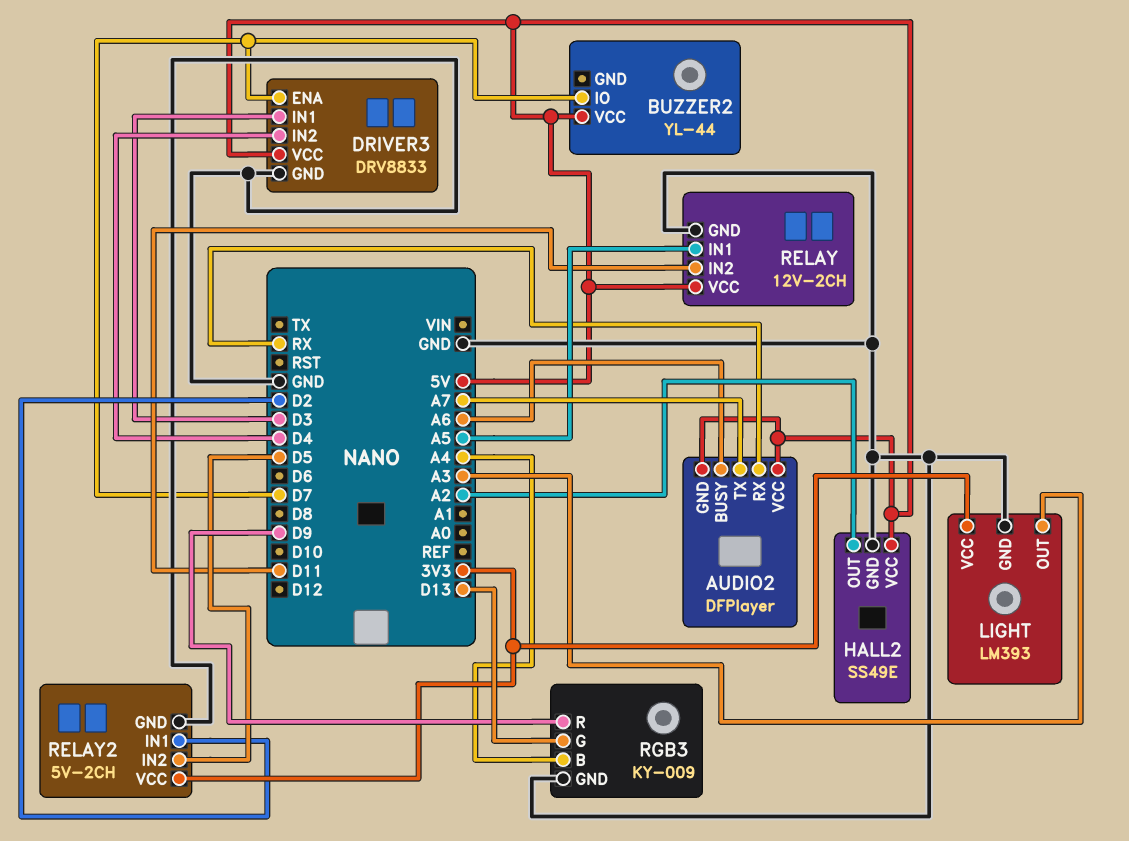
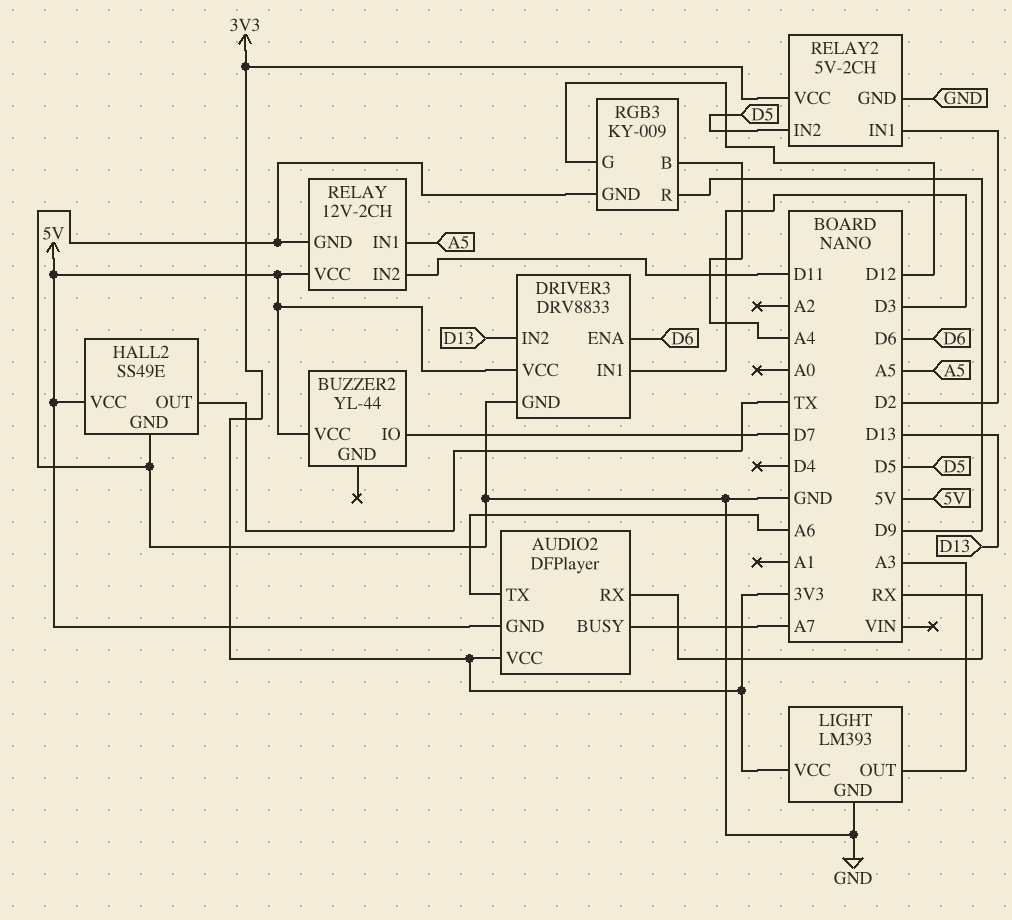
AUDIO2 pin BUSY: A6 -> A7
AUDIO2 pin TX: A7 -> A6
AUDIO2 pin VCC: 5V -> 3V3
DRIVER3 pin ENA: D7 -> D6
DRIVER3 pin IN2: D4 -> D13
HALL2 pin OUT: A2 -> TX
RGB3 pin G: D13 -> D12

